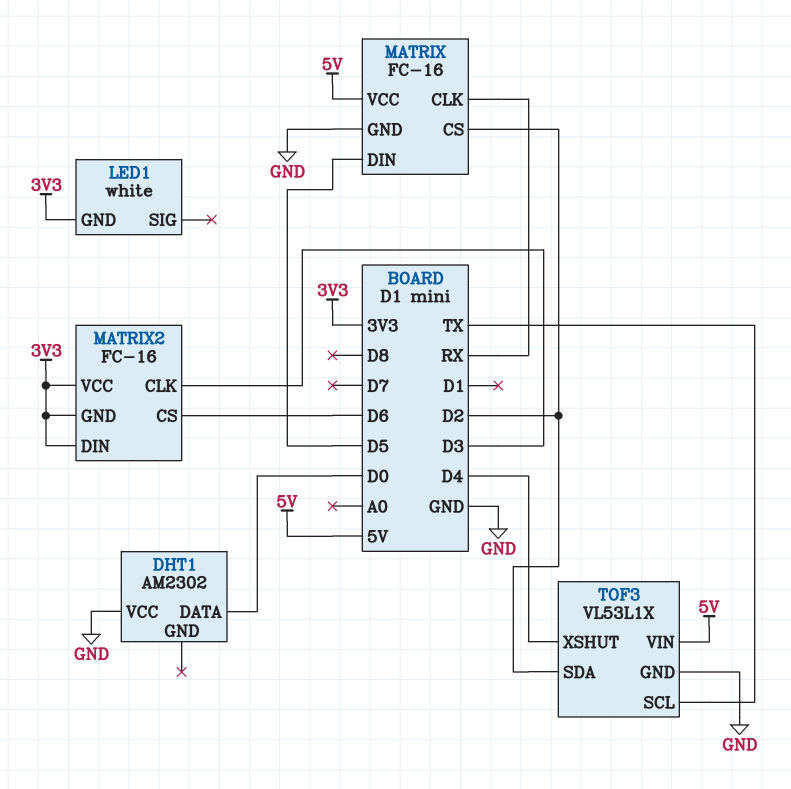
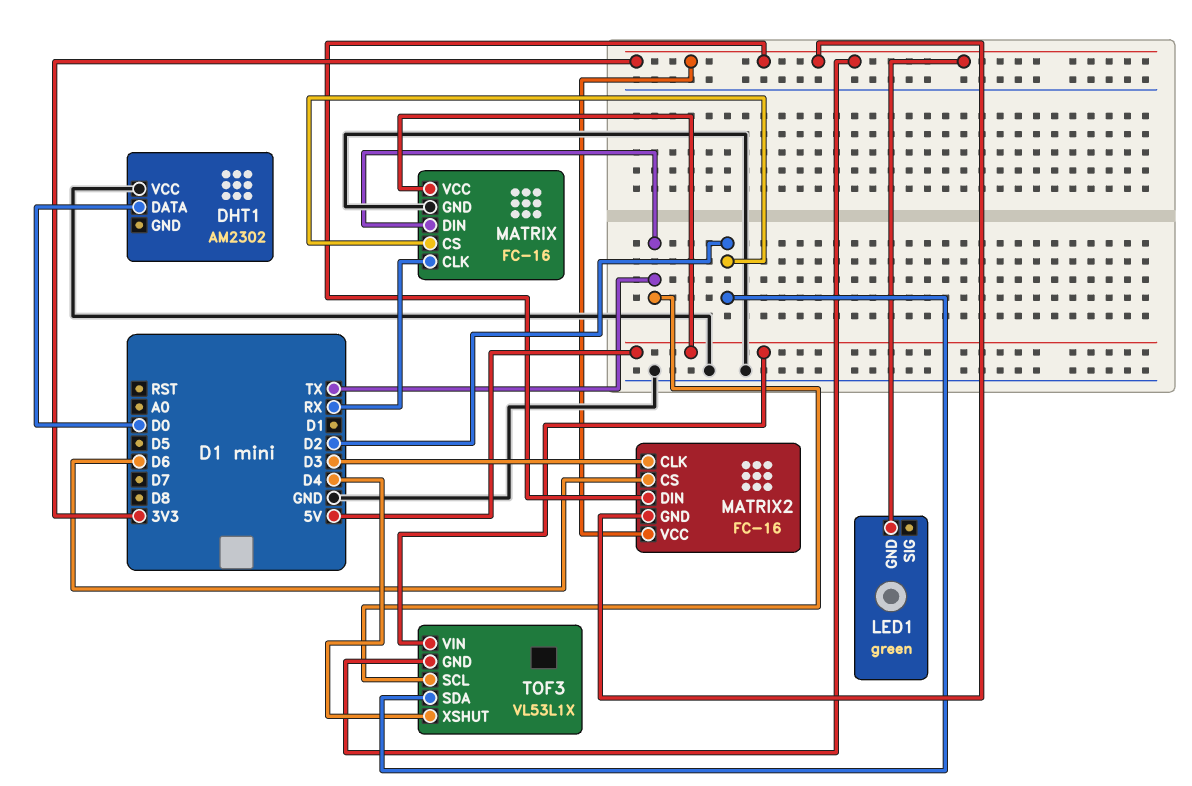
LED1: white -> green
MATRIX pin DIN: D5 -> TX
TOF3 pin GND: GND -> 3V3

